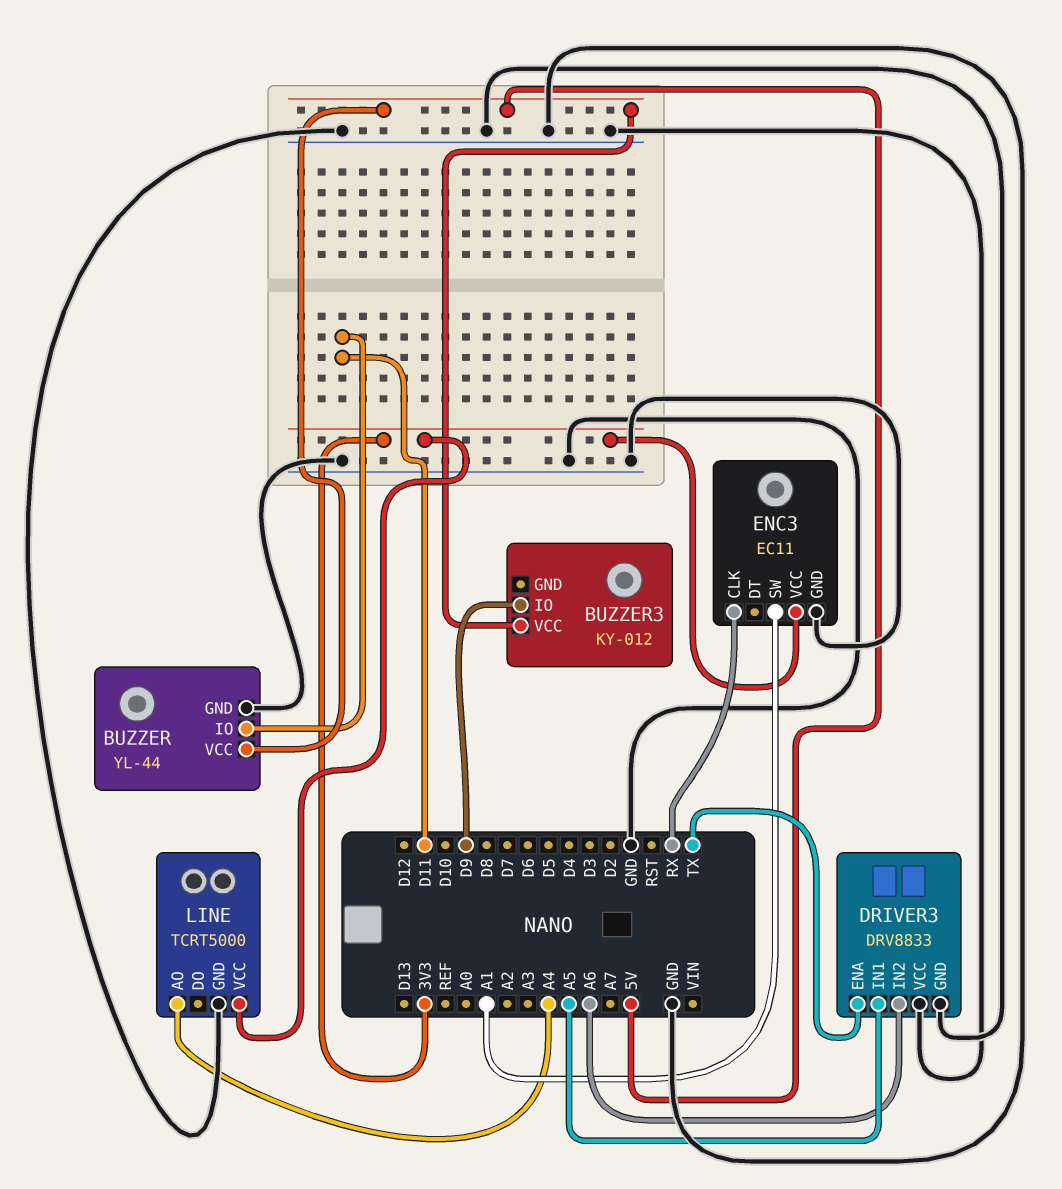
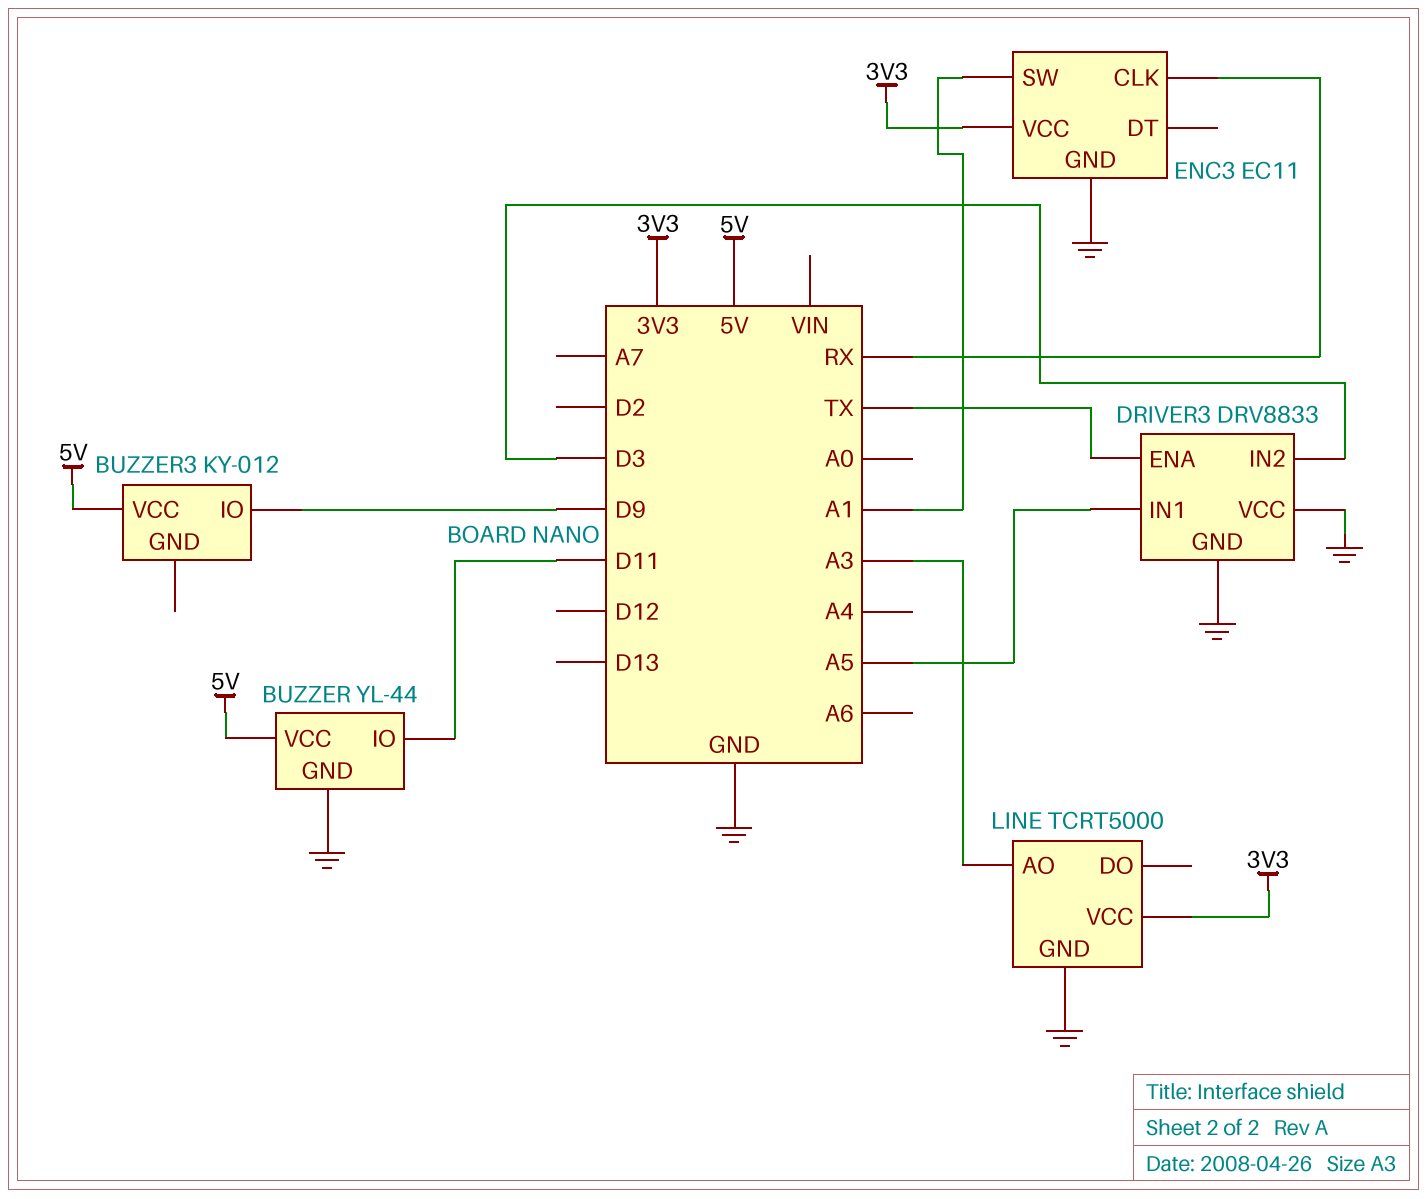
DRIVER3 pin IN2: A6 -> D3
LINE pin AO: A4 -> A3

